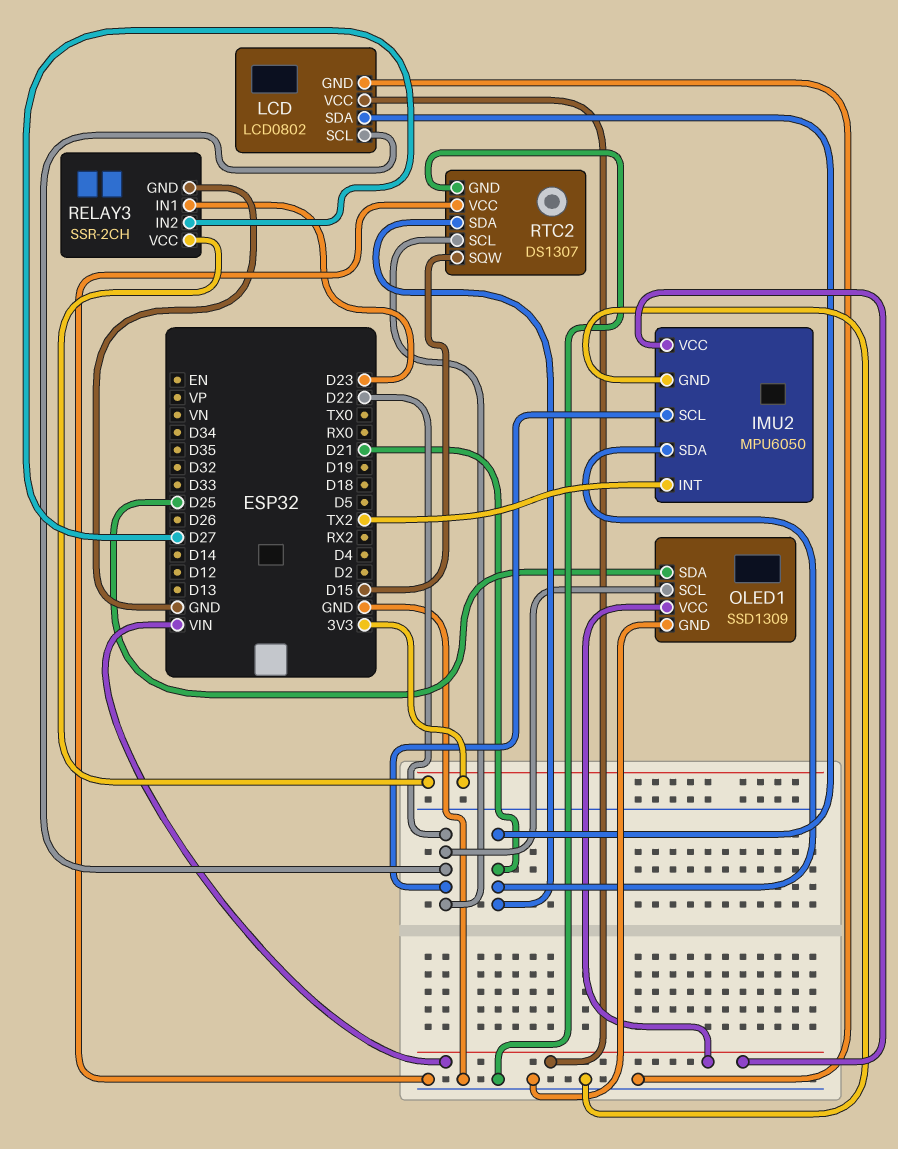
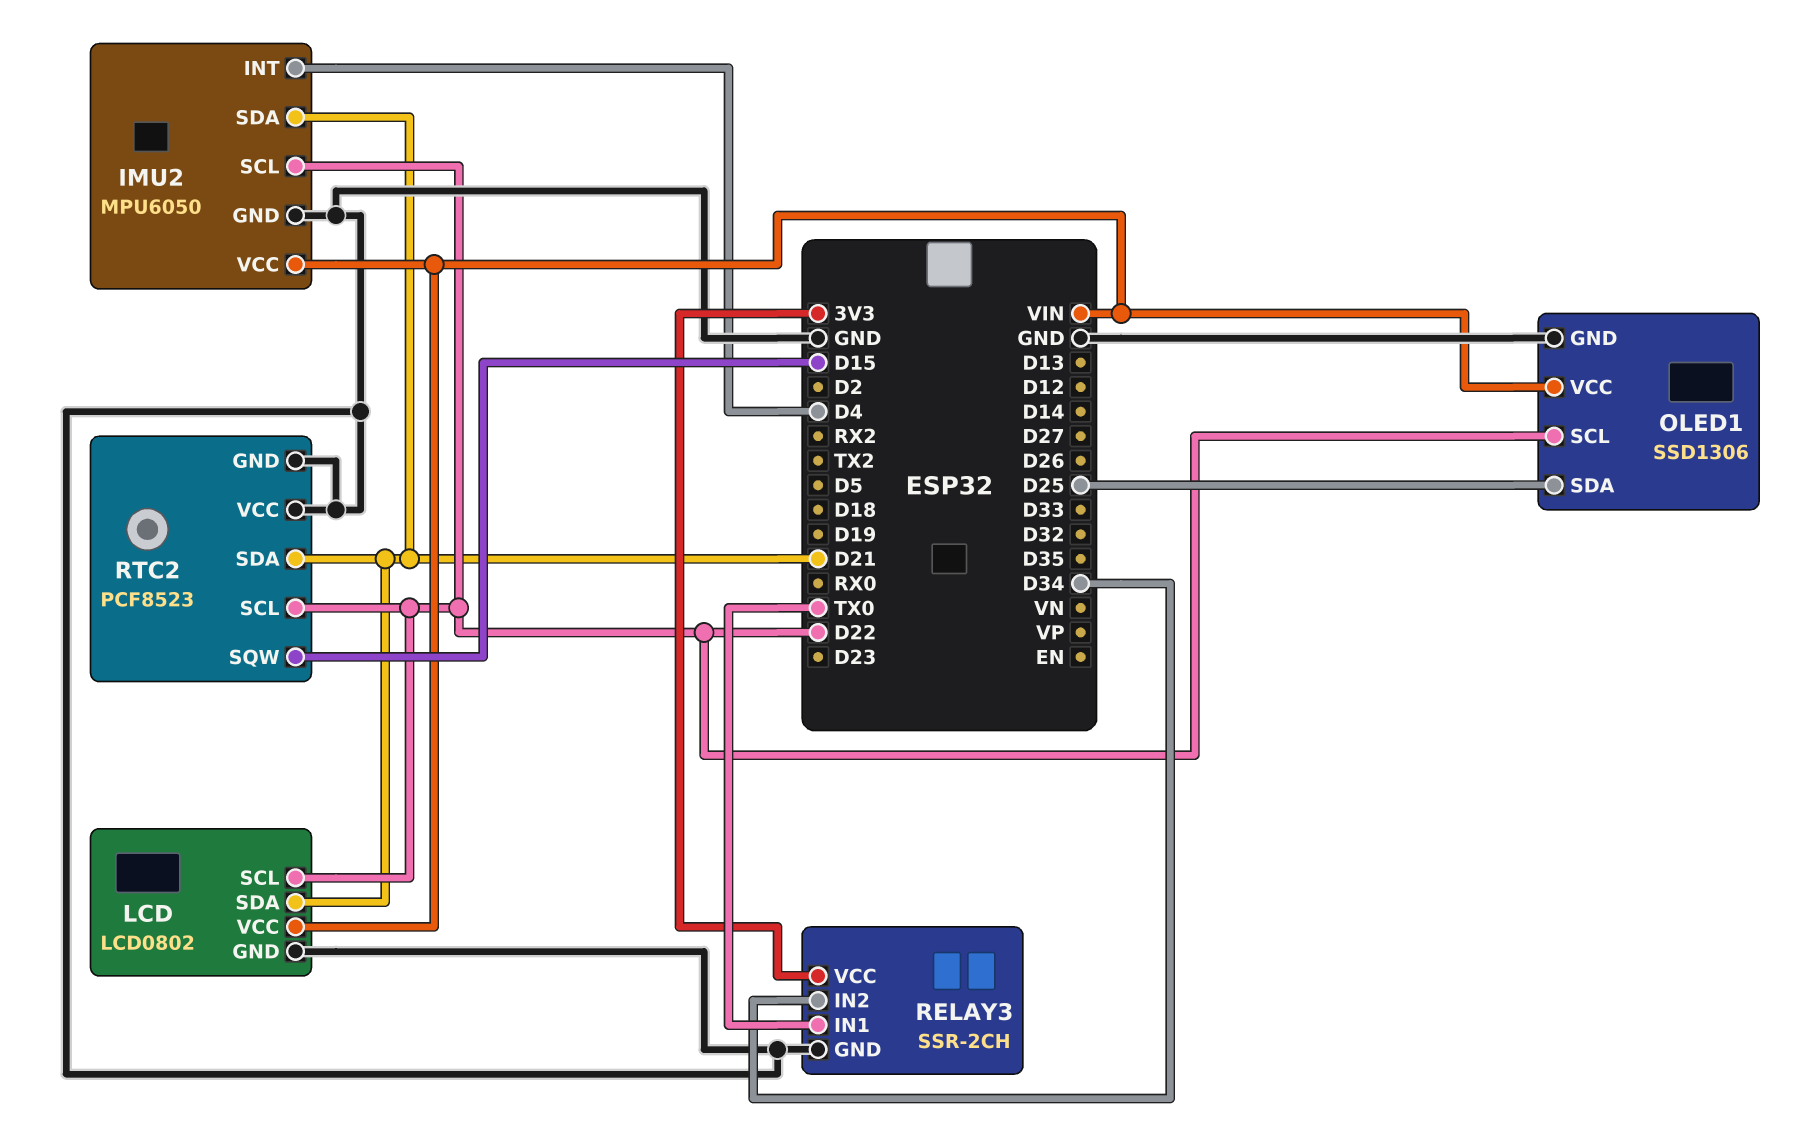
IMU2 pin INT: TX2 -> D4
OLED1: SSD1309 -> SSD1306
RELAY3 pin IN1: D23 -> TX0
RELAY3 pin IN2: D27 -> D34
RTC2: DS1307 -> PCF8523

